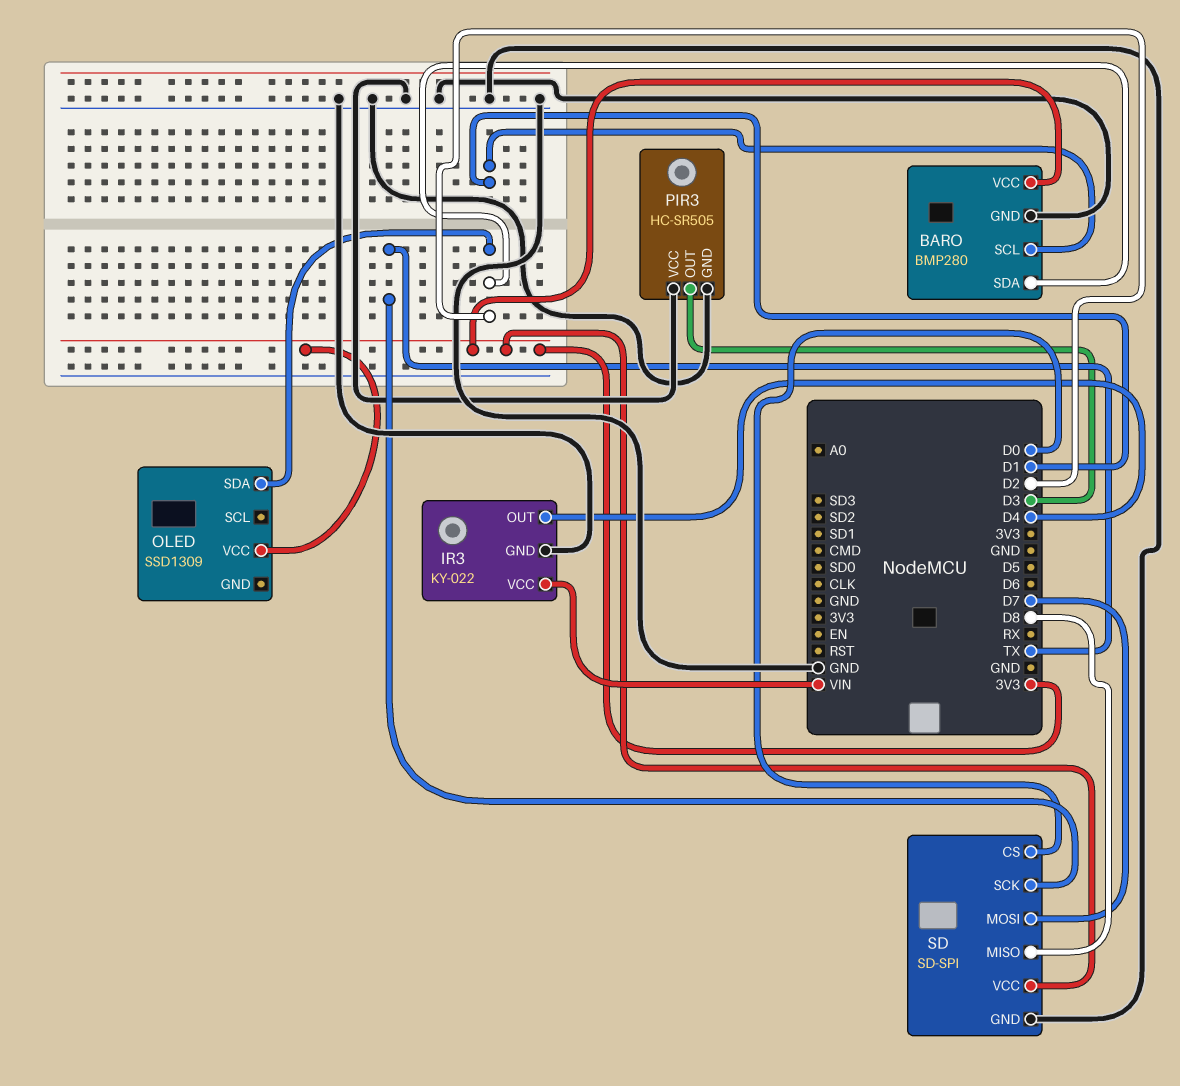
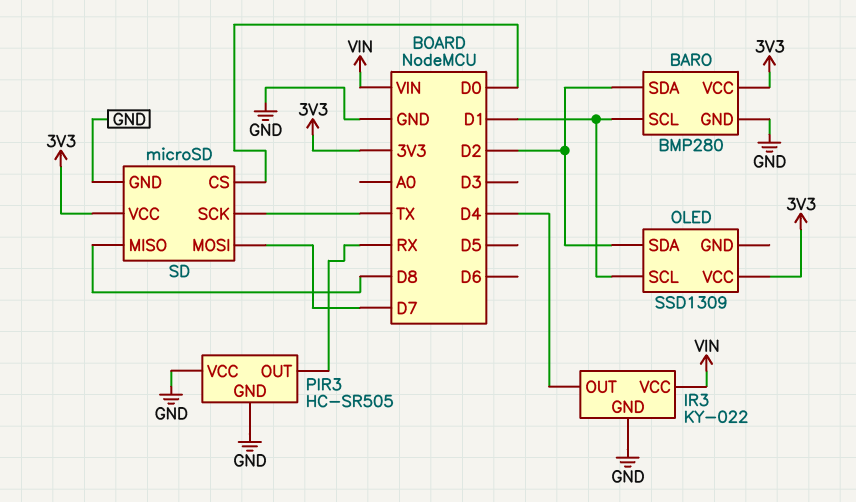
OLED pin SCL: none -> D1
PIR3 pin OUT: D3 -> RX
SD: SD-SPI -> microSD

